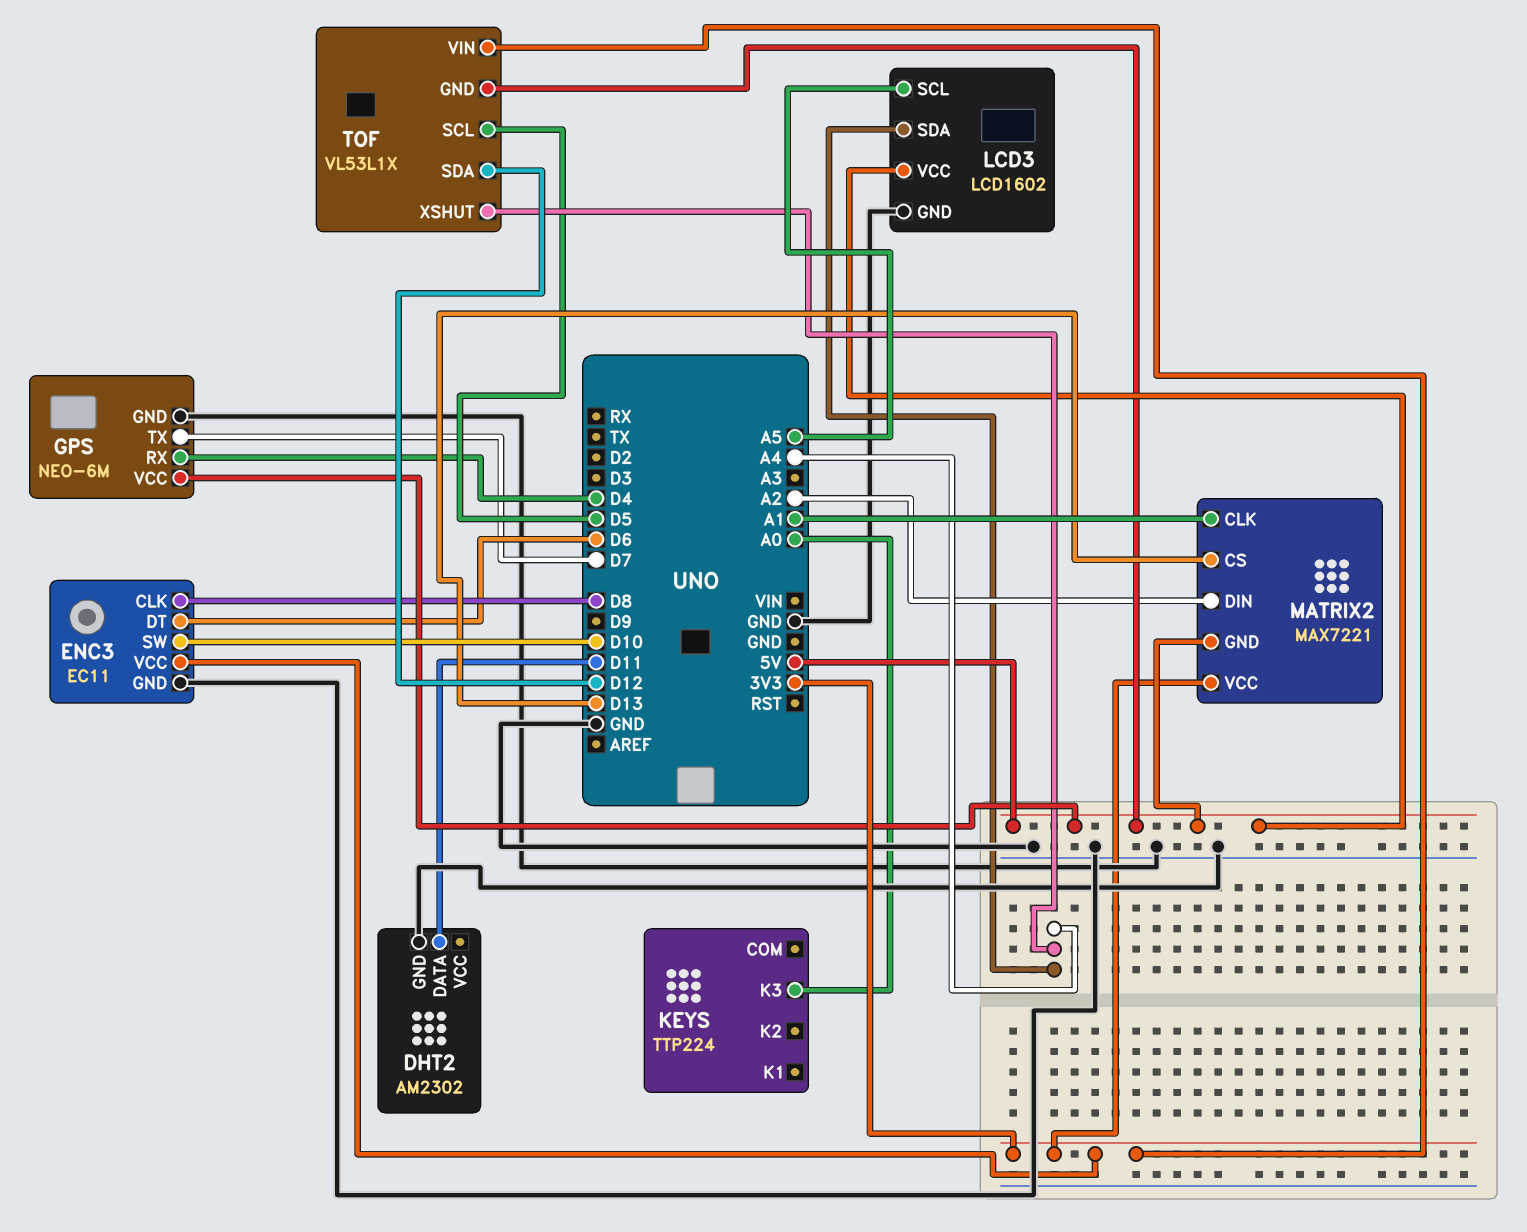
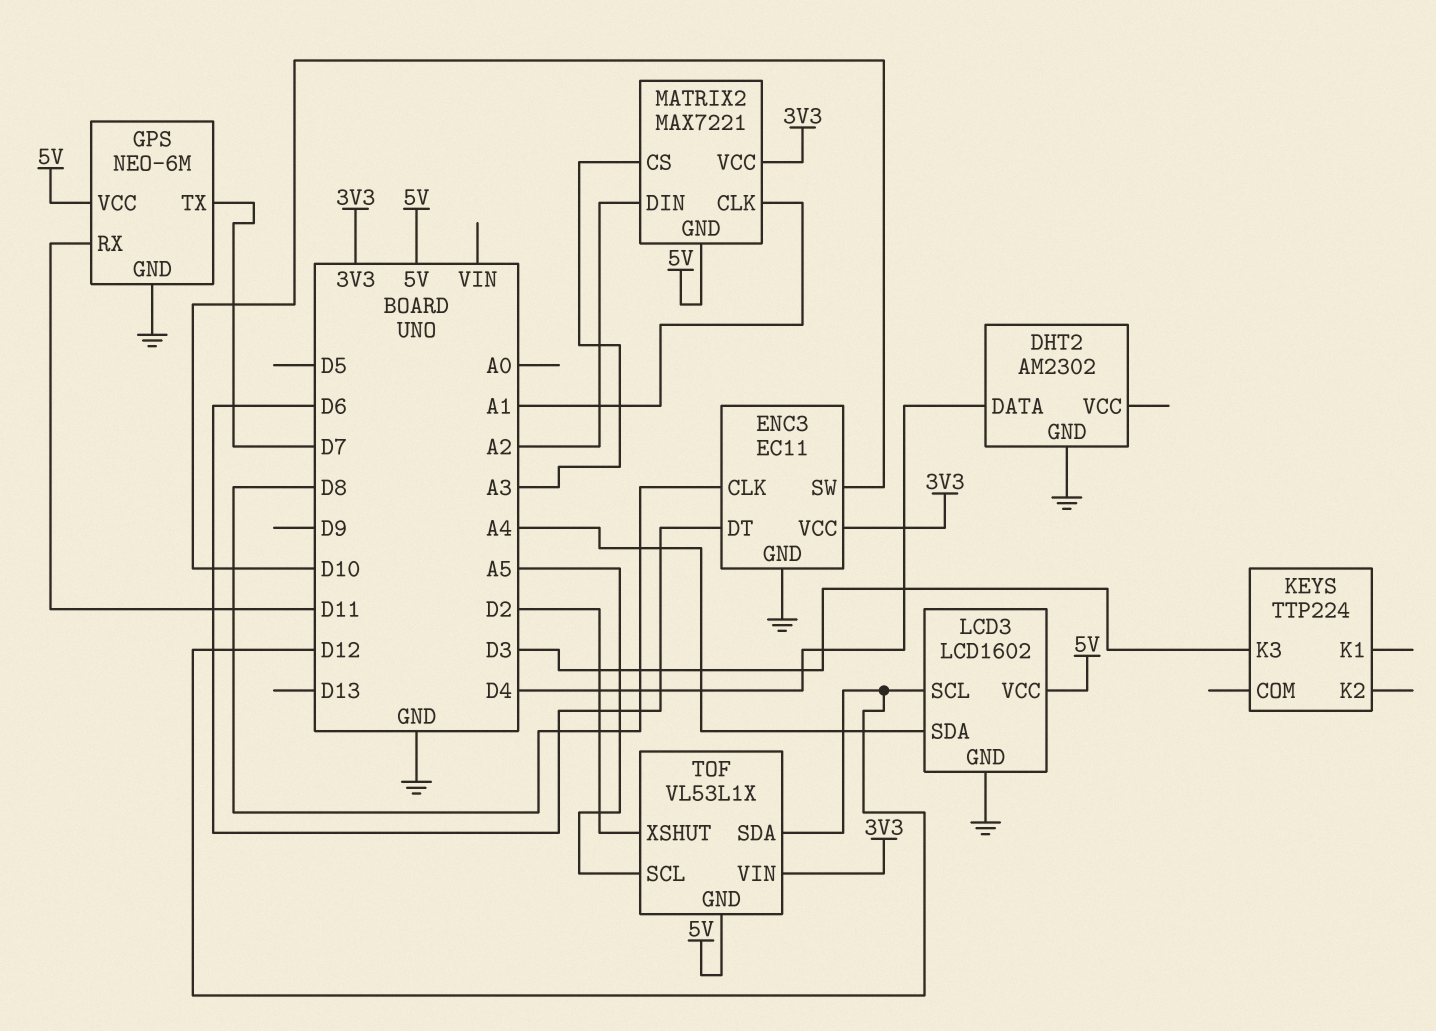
DHT2 pin DATA: D11 -> D4
GPS pin RX: D4 -> D11
KEYS pin K3: A0 -> D3
LCD3 pin SCL: A5 -> D12
MATRIX2 pin CS: D13 -> A3
TOF pin SCL: D5 -> A5
TOF pin XSHUT: A4 -> D2

